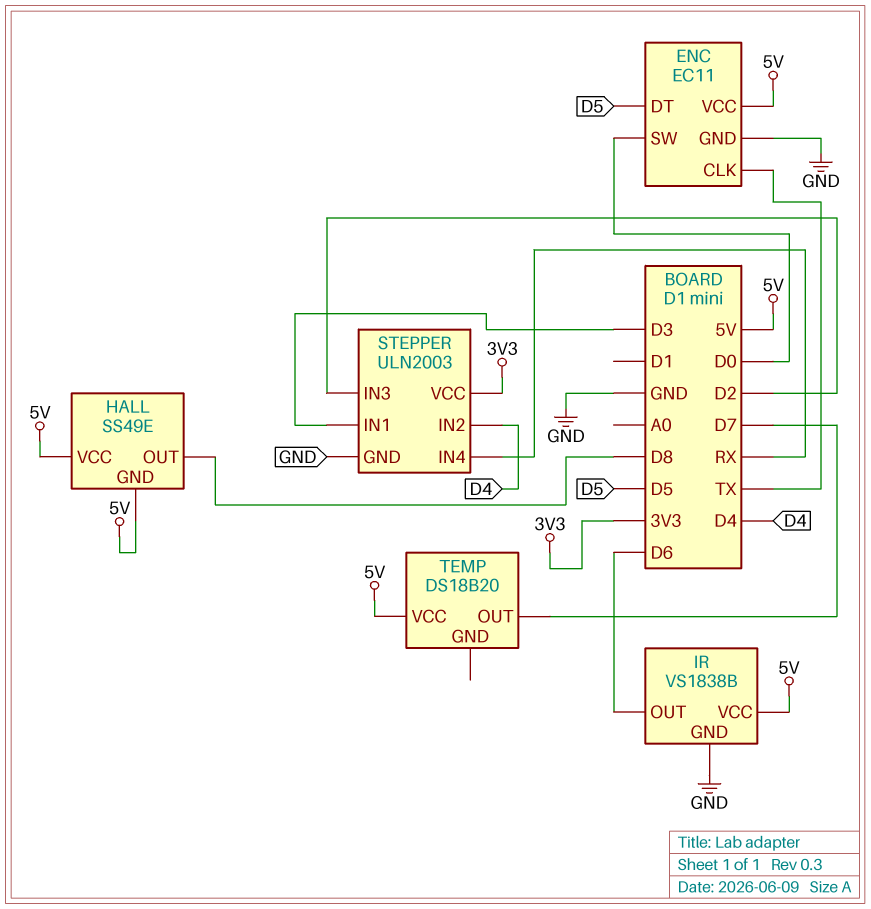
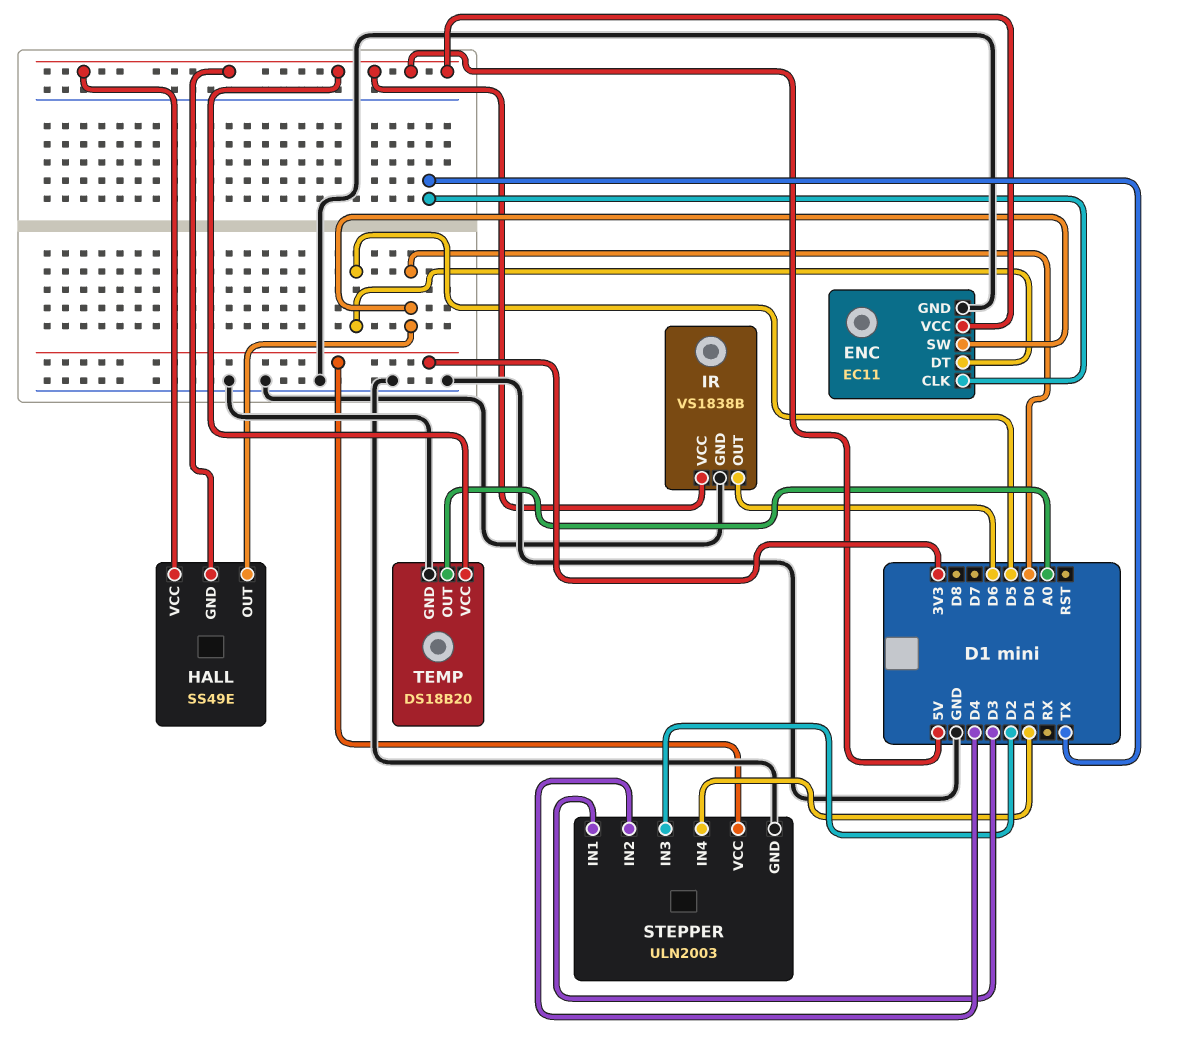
HALL pin OUT: D8 -> D0
STEPPER pin IN4: RX -> D1
TEMP pin GND: none -> GND
TEMP pin OUT: D7 -> A0

